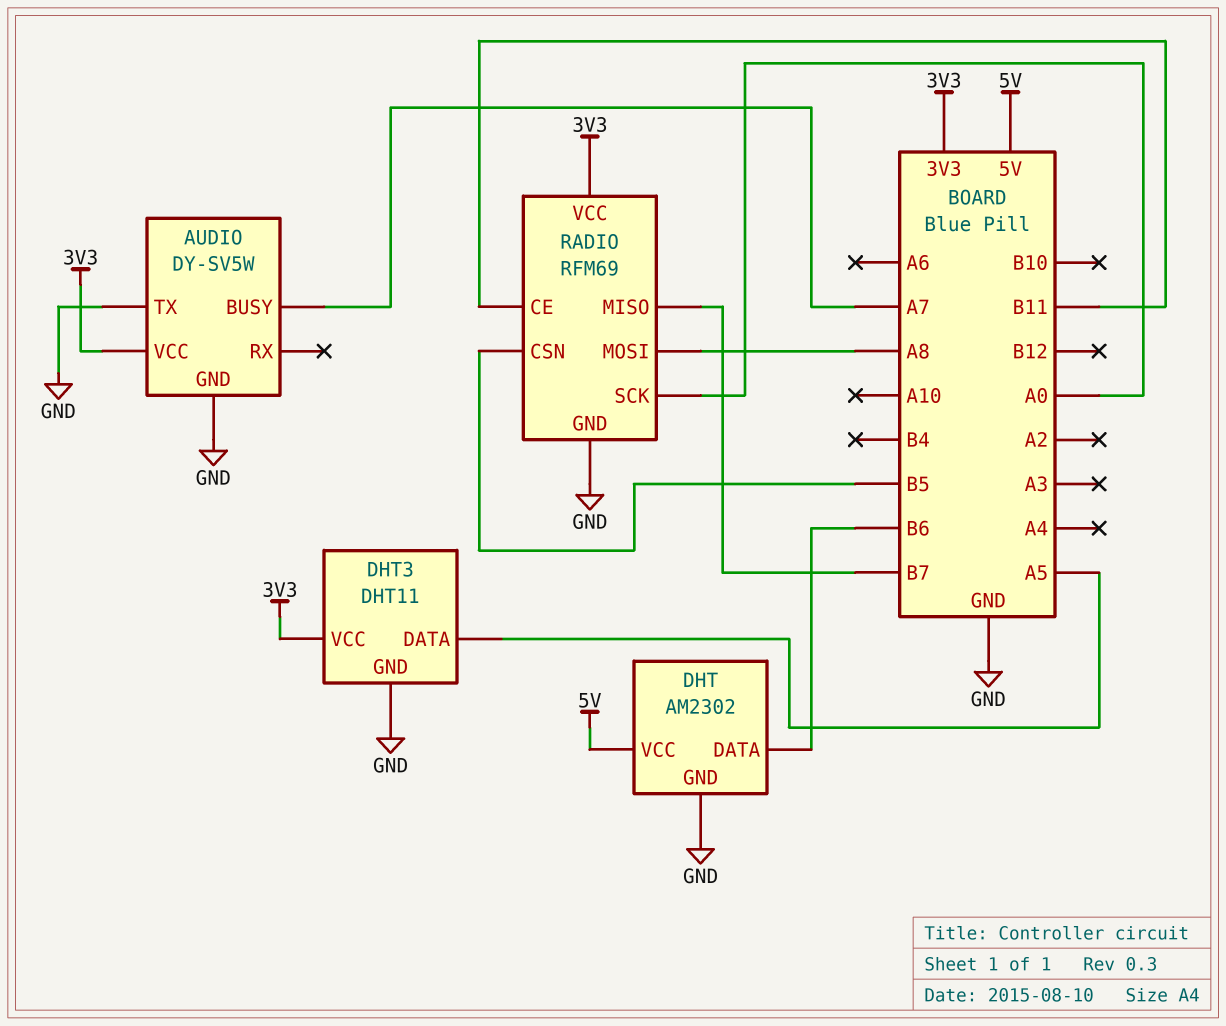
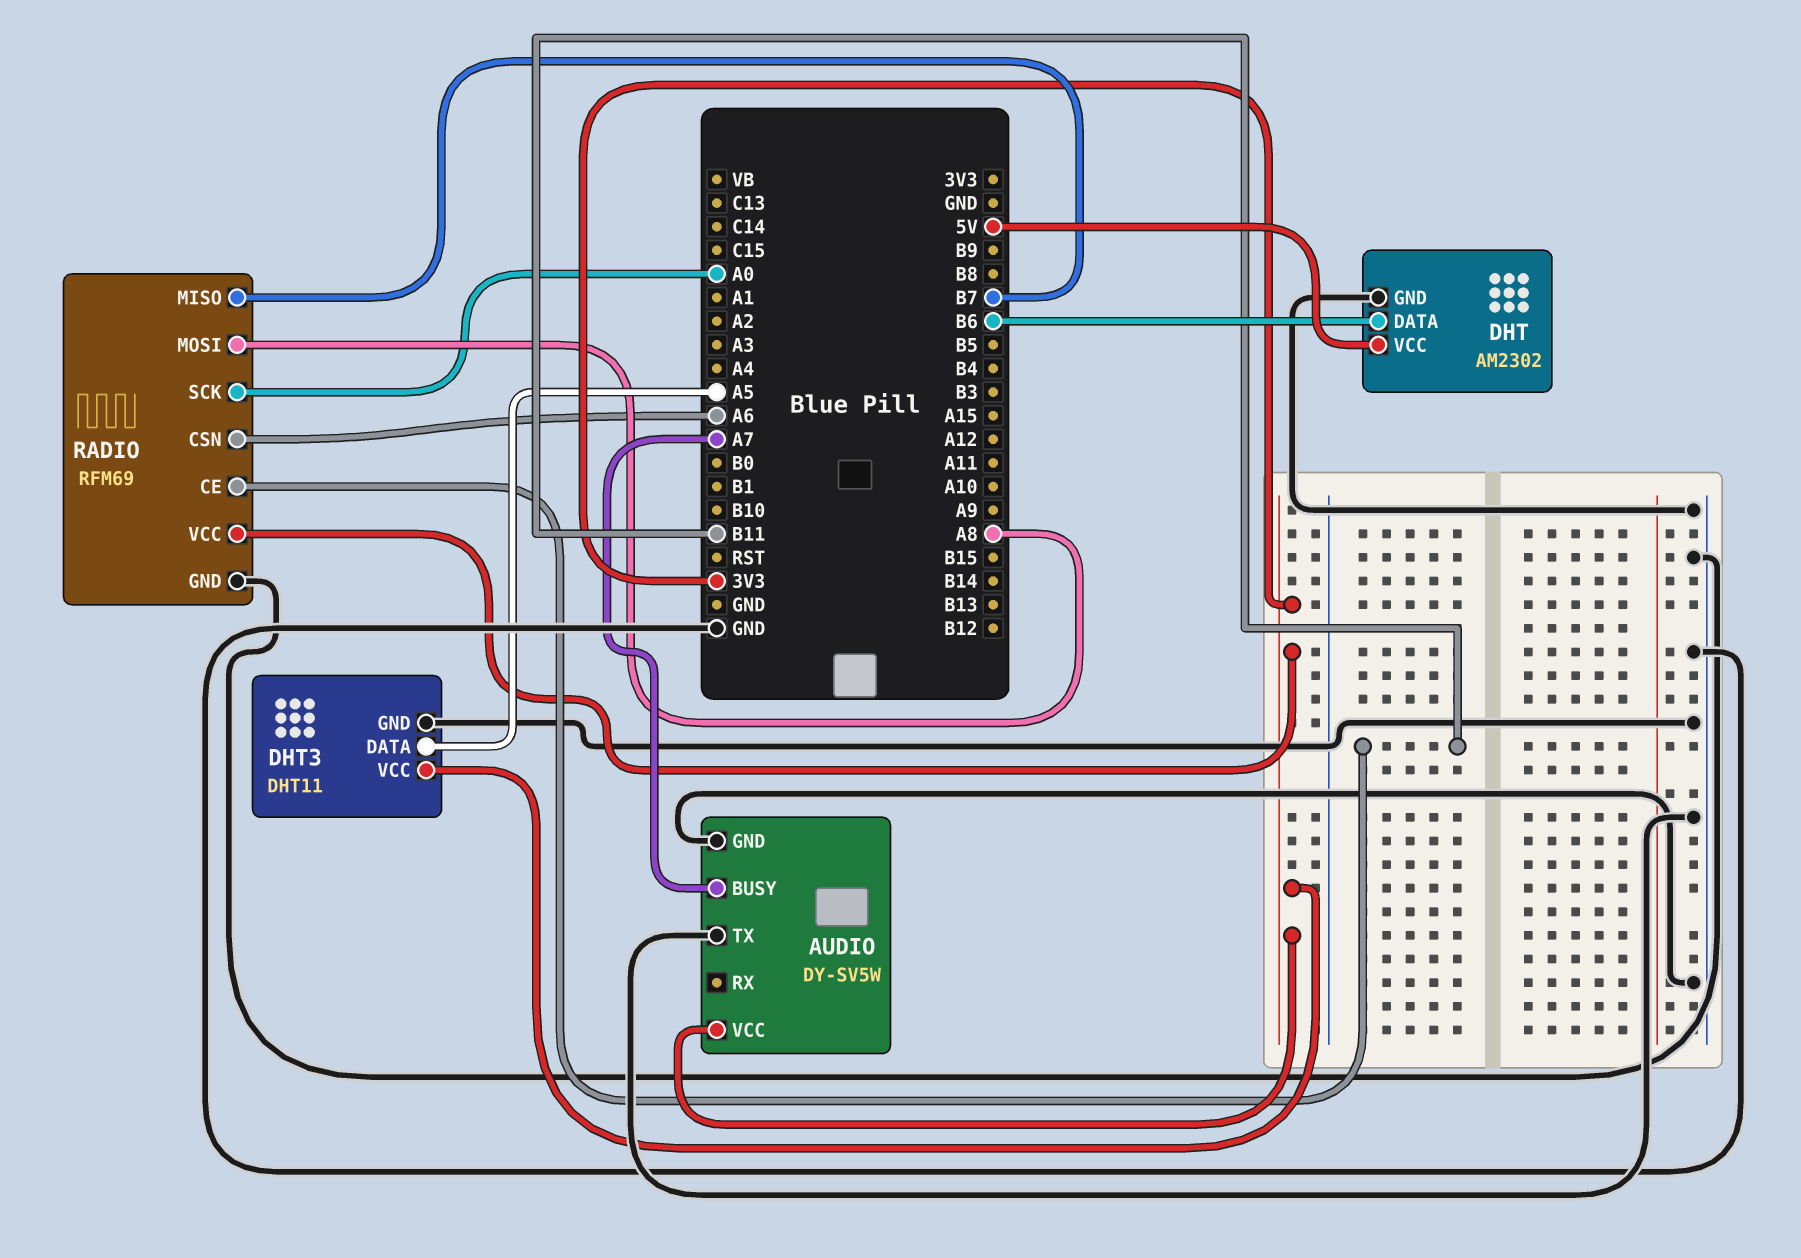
RADIO pin CSN: B5 -> A6

